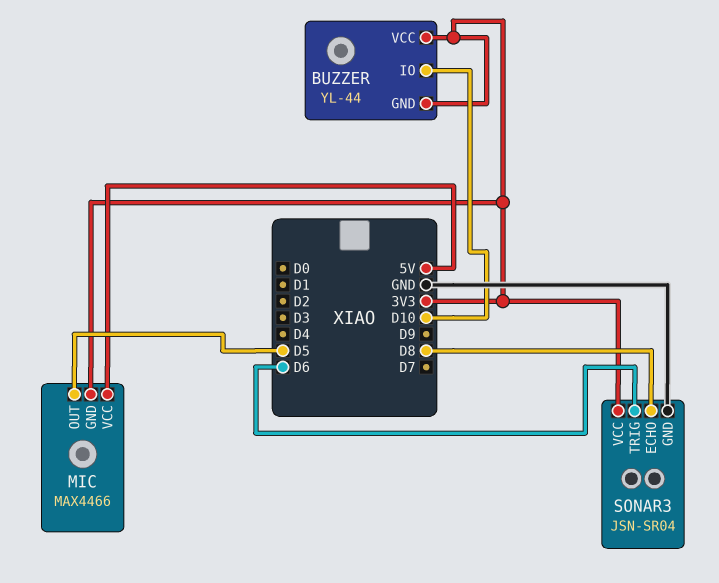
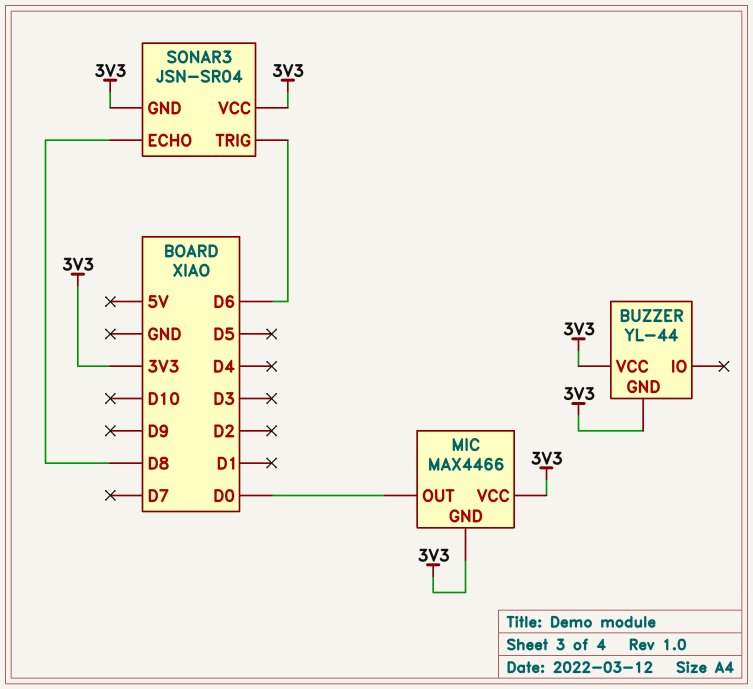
BUZZER pin IO: D10 -> none
MIC pin OUT: D5 -> D0
MIC pin VCC: 5V -> 3V3
SONAR3 pin GND: GND -> 3V3

